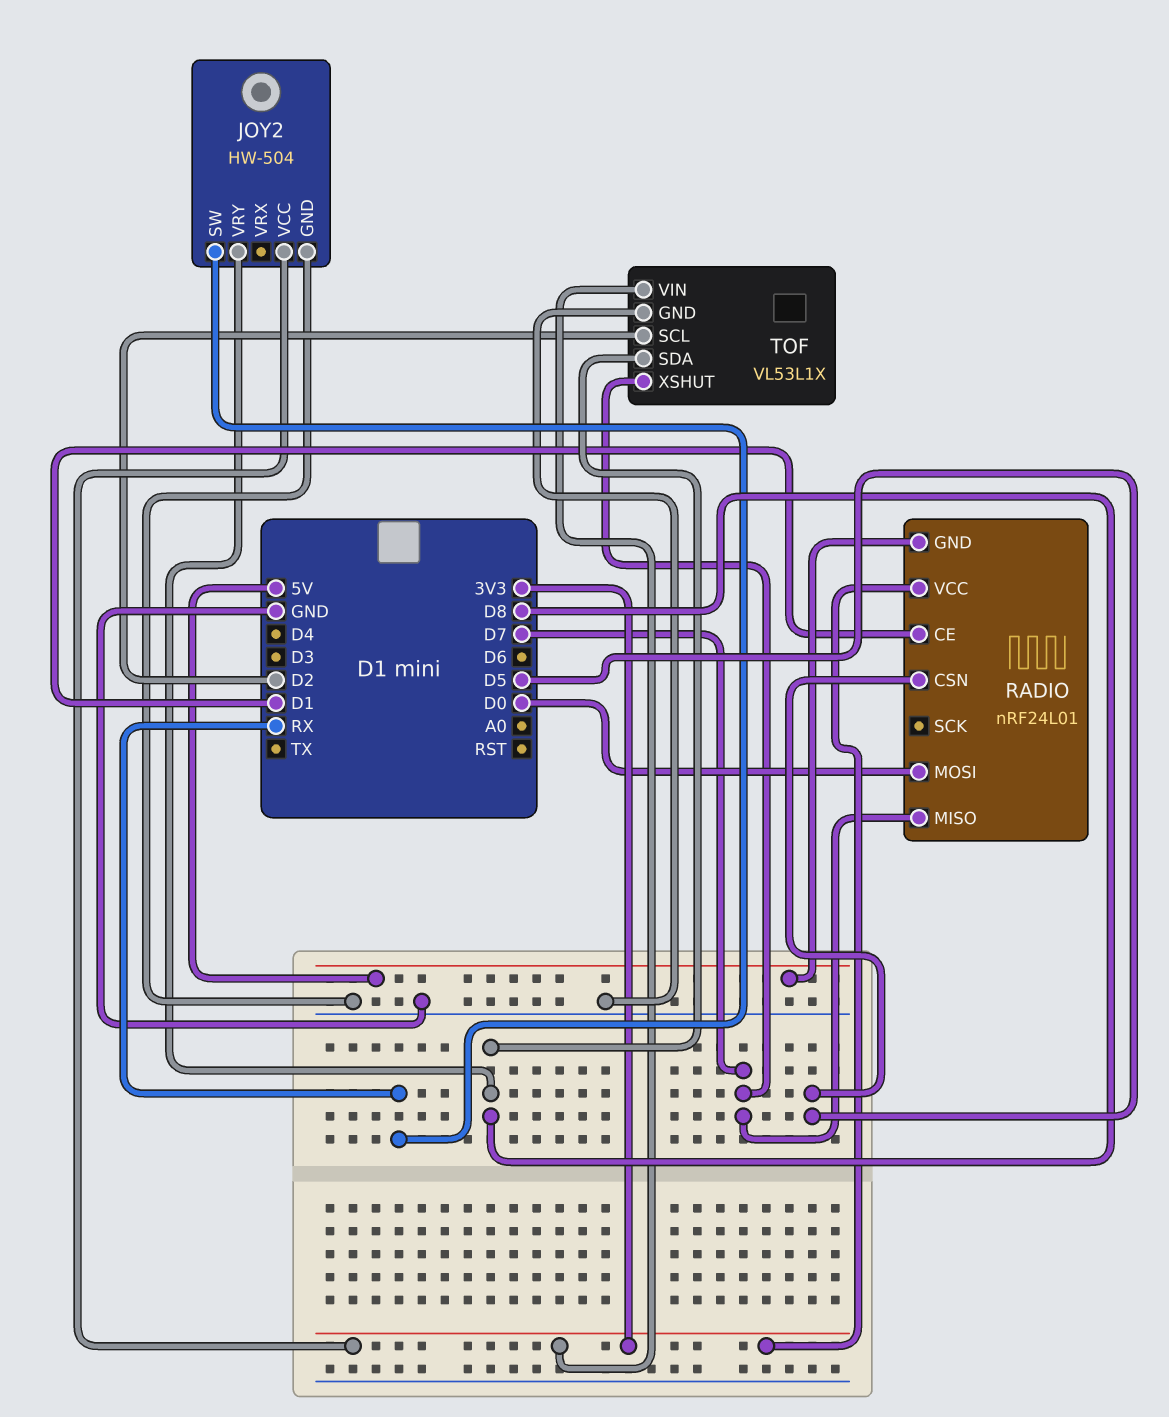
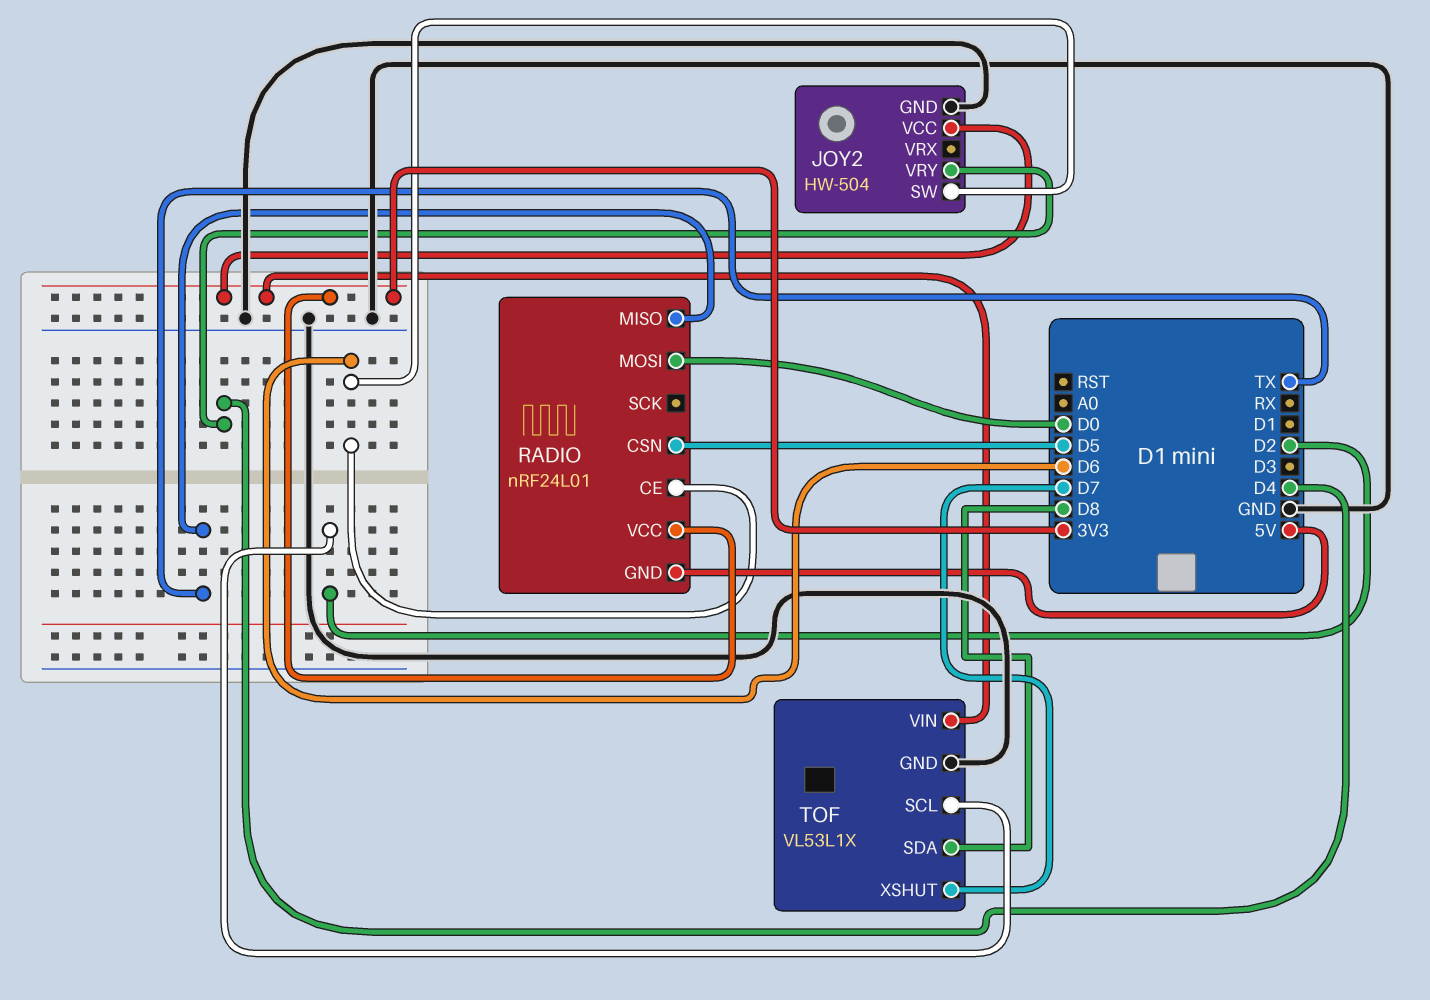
JOY2 pin SW: RX -> D6
JOY2 pin VRY: D8 -> D4
RADIO pin CE: D1 -> D6
RADIO pin MISO: D7 -> TX

